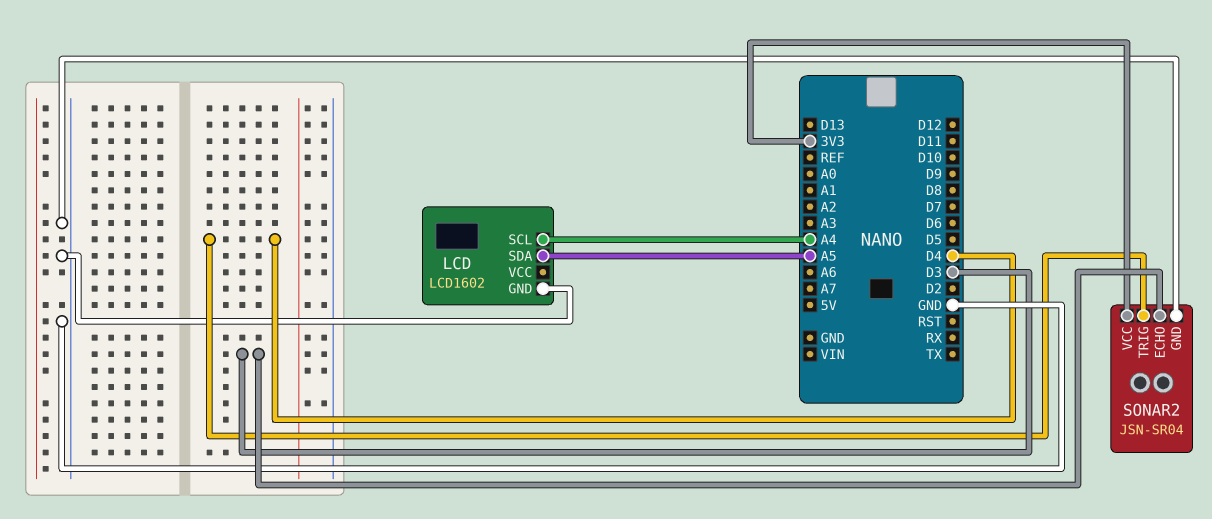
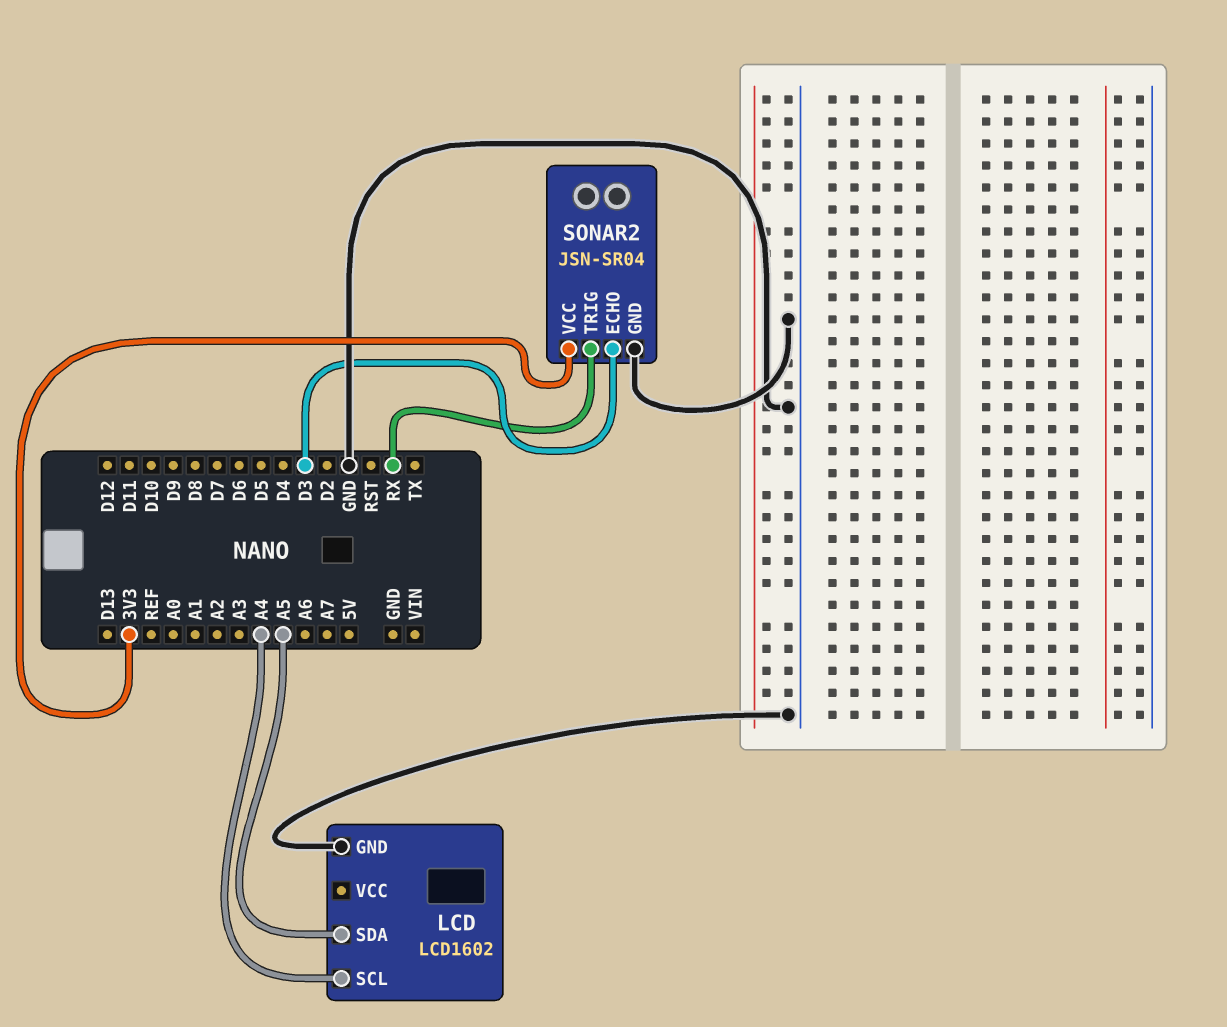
SONAR2 pin TRIG: D4 -> RX

